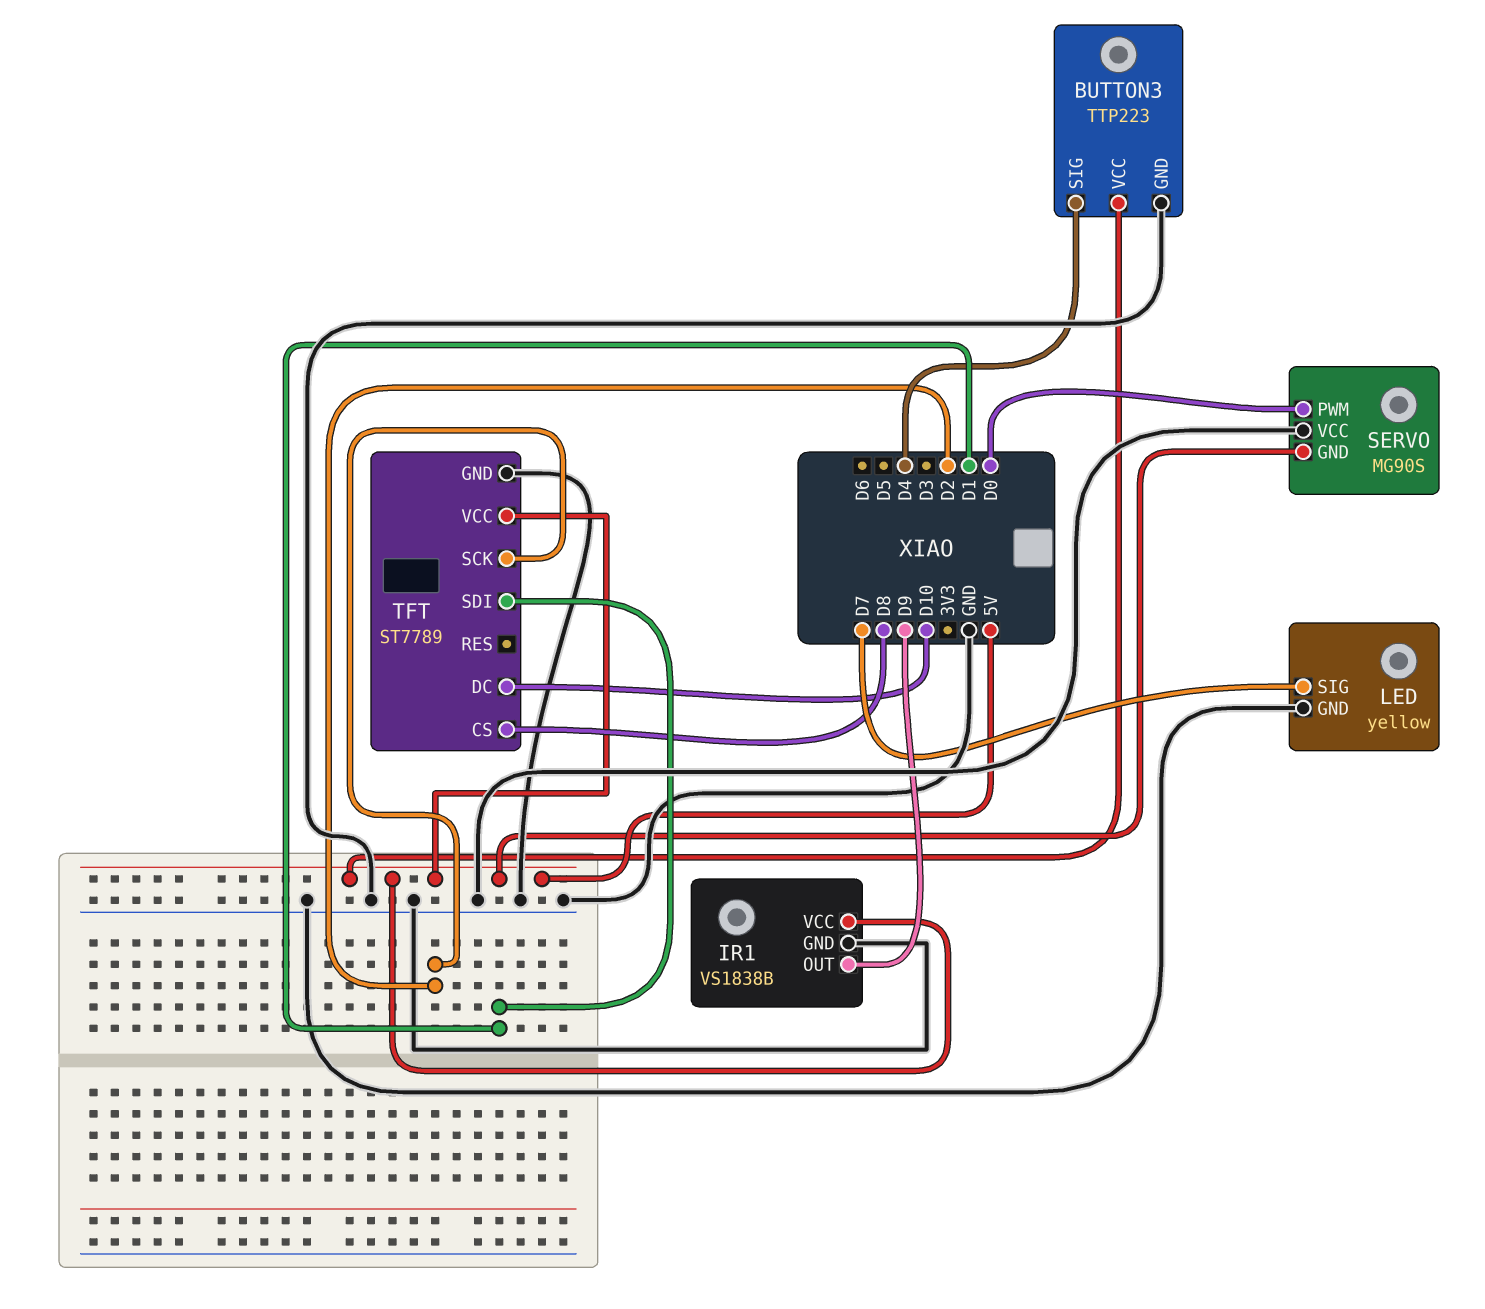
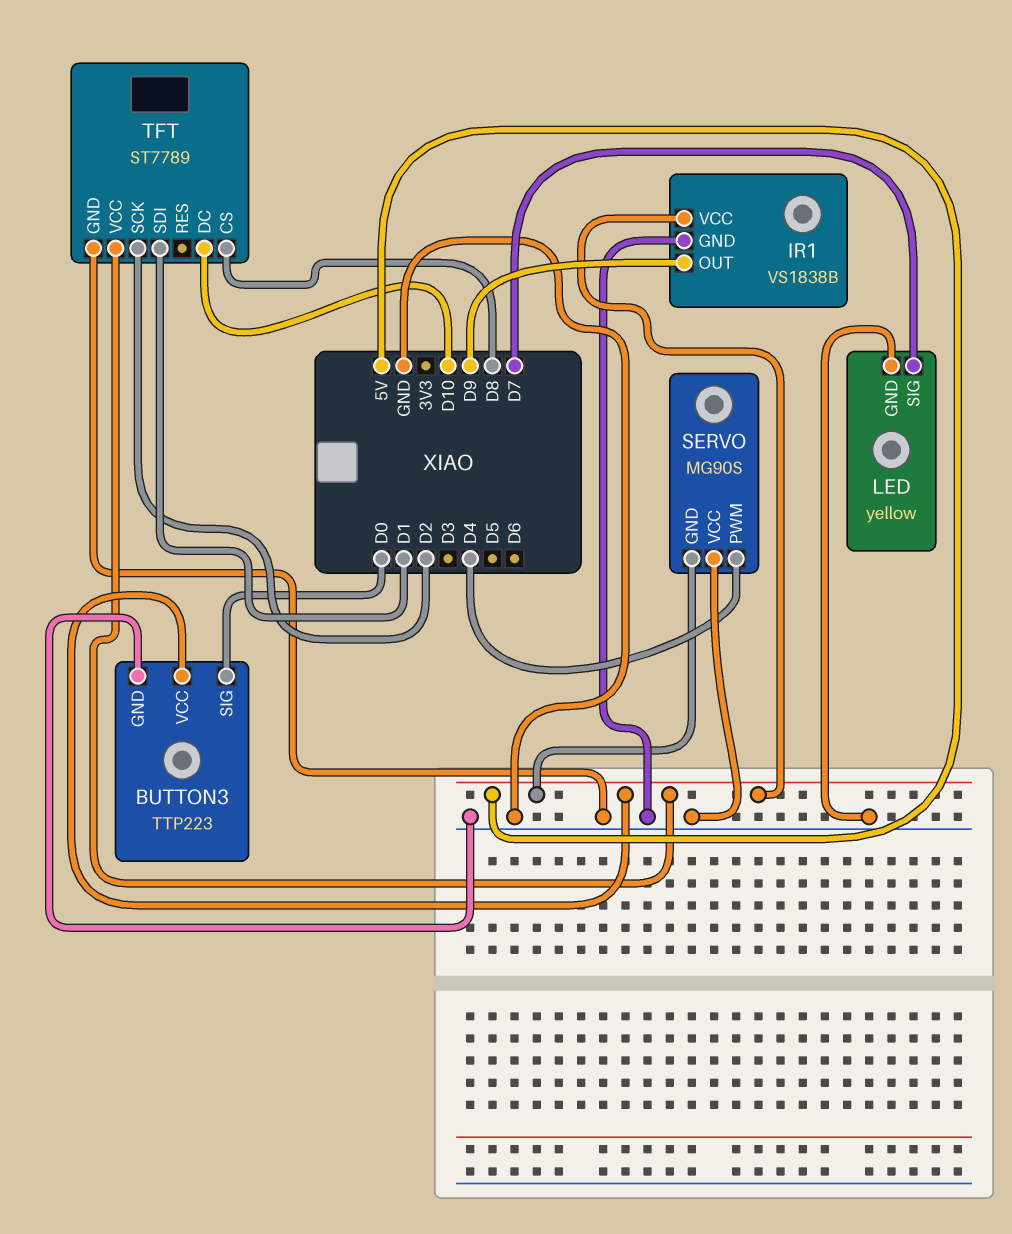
BUTTON3 pin SIG: D4 -> D0
SERVO pin PWM: D0 -> D4

